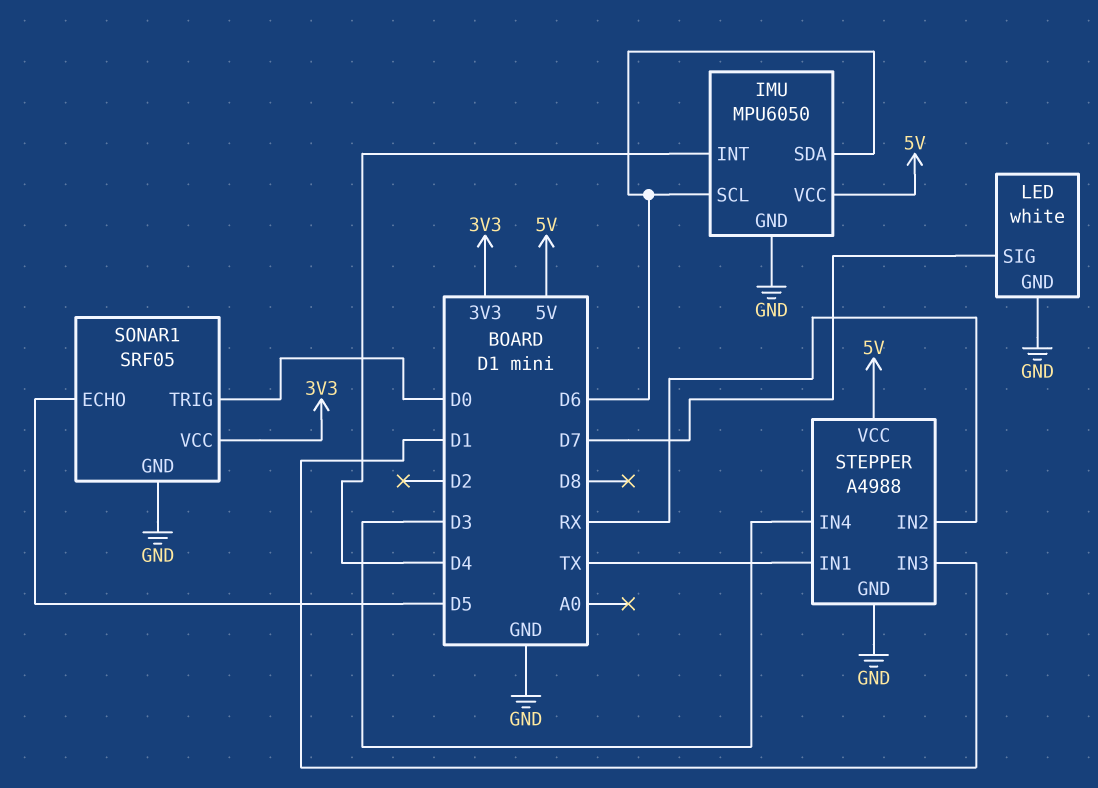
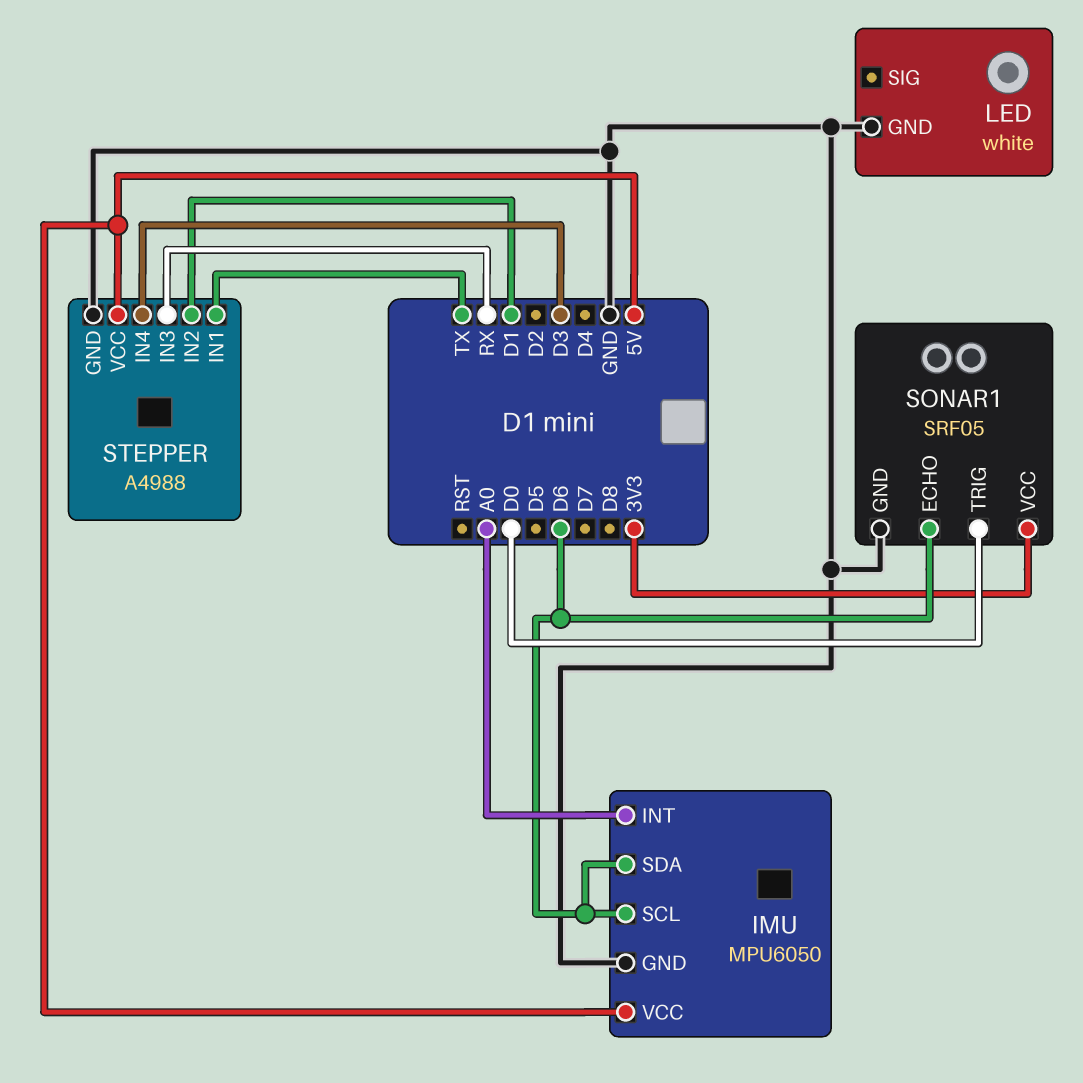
IMU pin INT: D4 -> A0
LED pin SIG: D7 -> none
SONAR1 pin ECHO: D5 -> D6
STEPPER pin IN2: RX -> D1
STEPPER pin IN3: D1 -> RX

